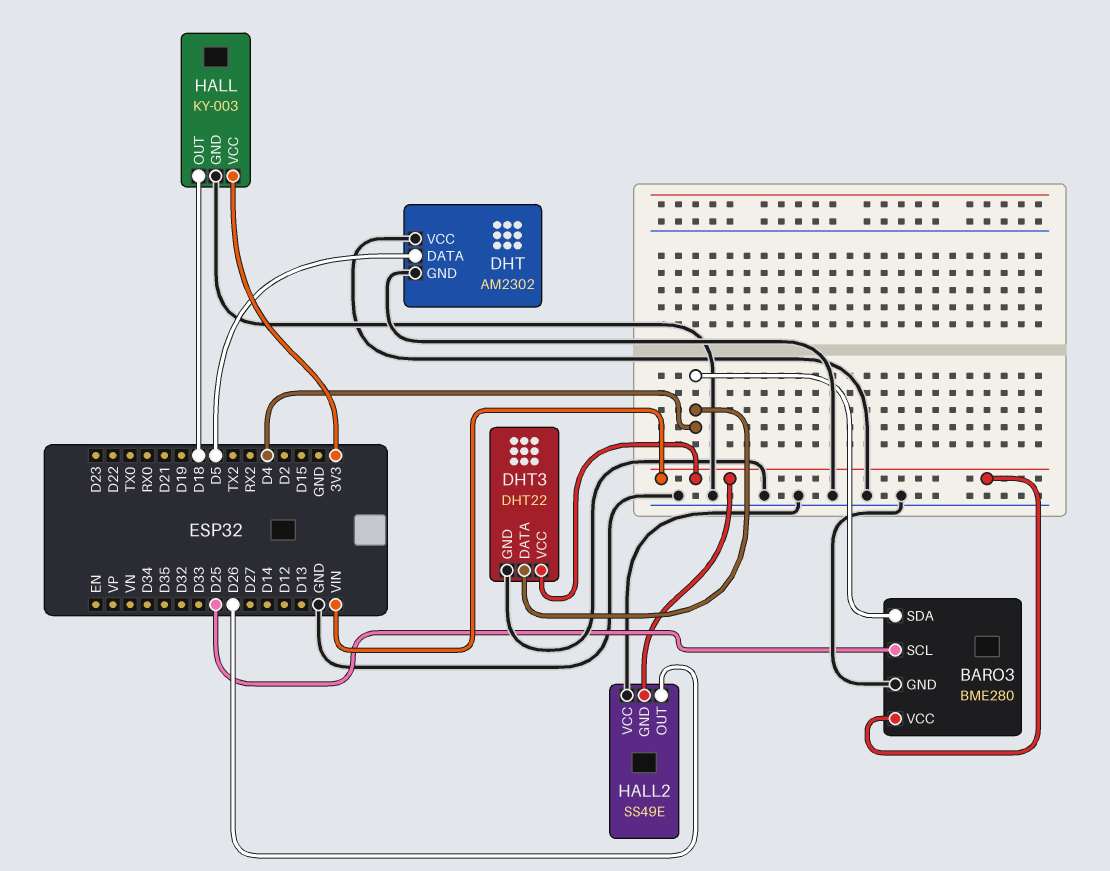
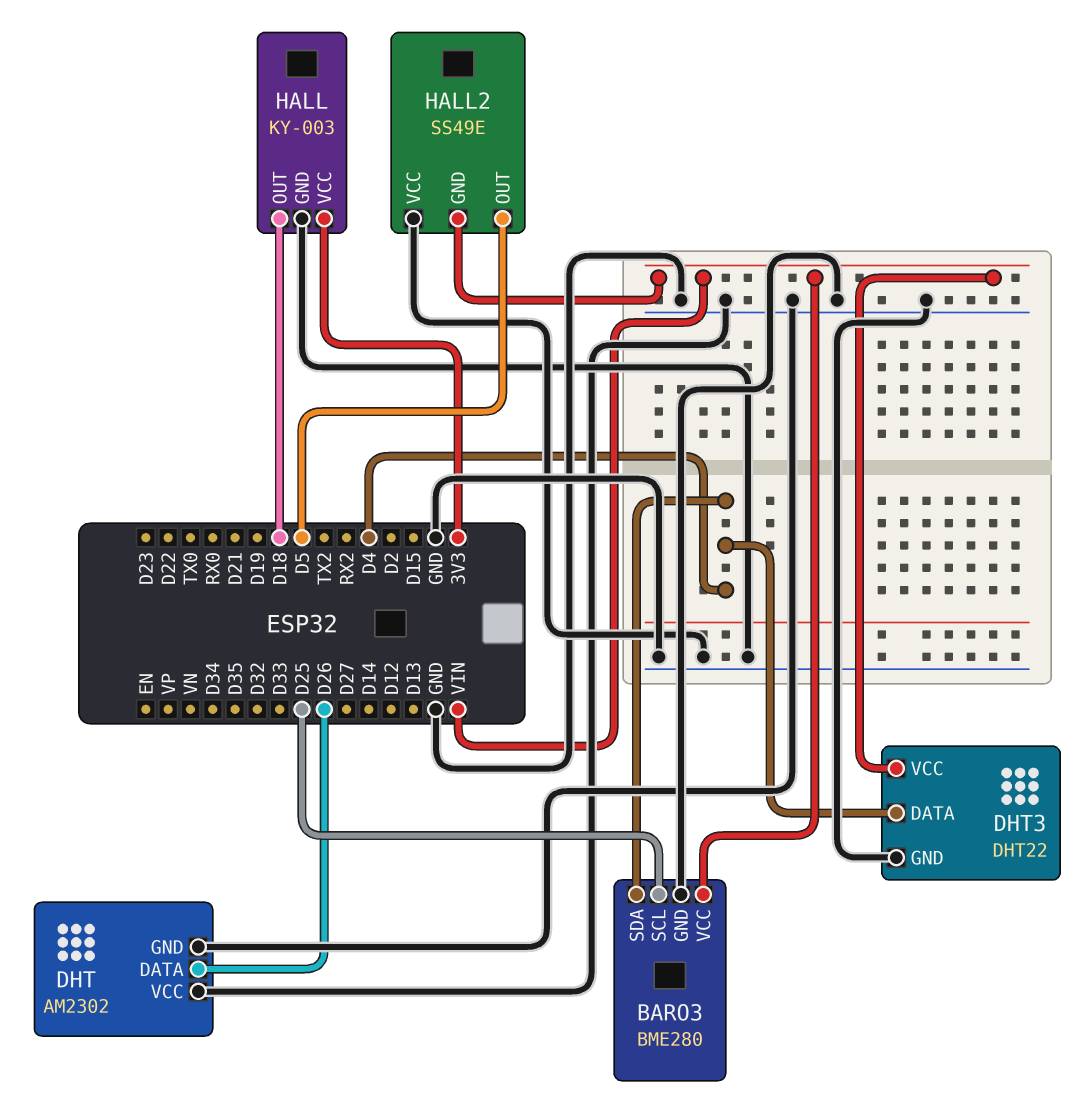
DHT pin DATA: D5 -> D26
HALL2 pin OUT: D26 -> D5

